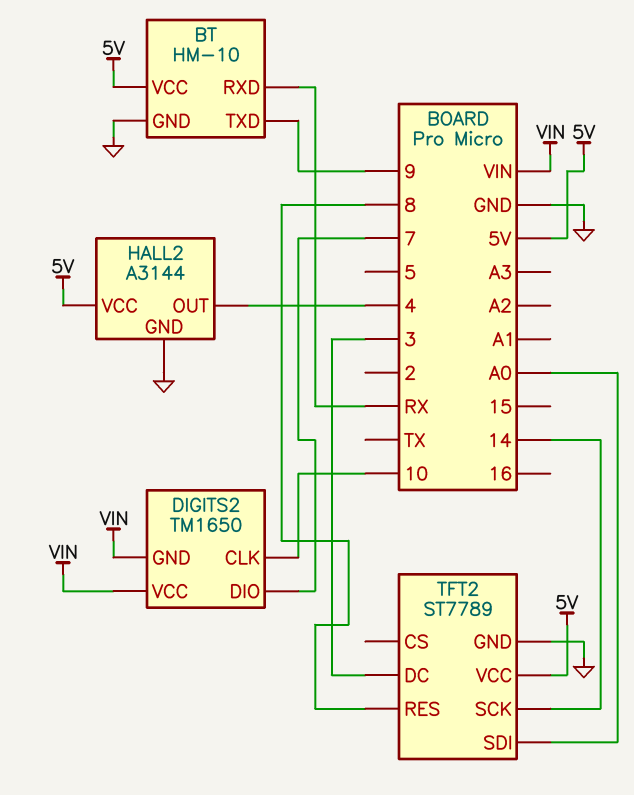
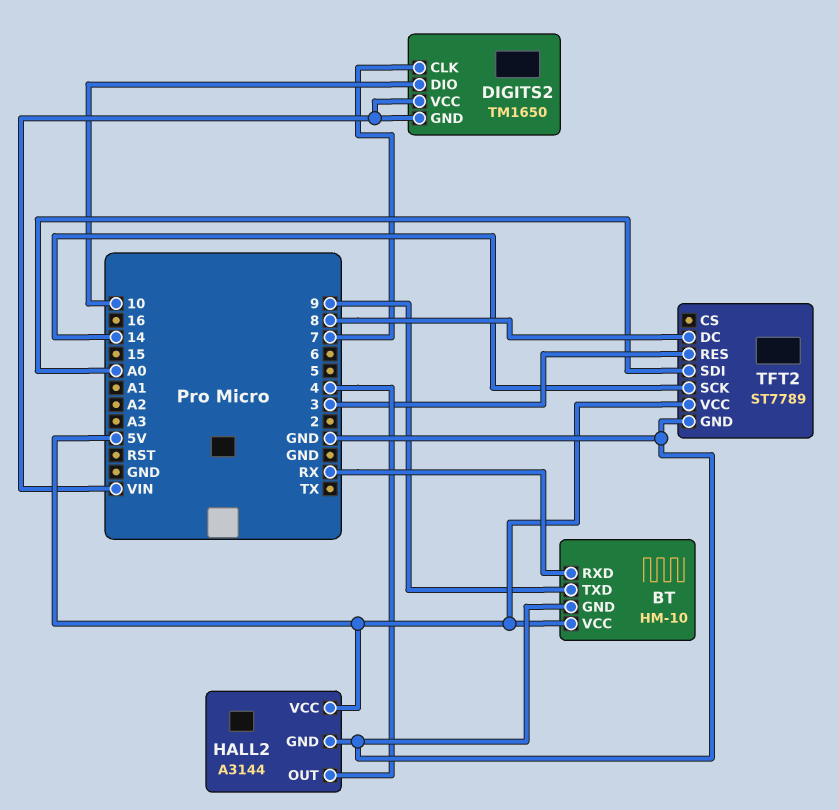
DIGITS2 pin CLK: 10 -> 7
DIGITS2 pin DIO: 7 -> 10
TFT2 pin DC: 3 -> 8
TFT2 pin RES: 8 -> 3

